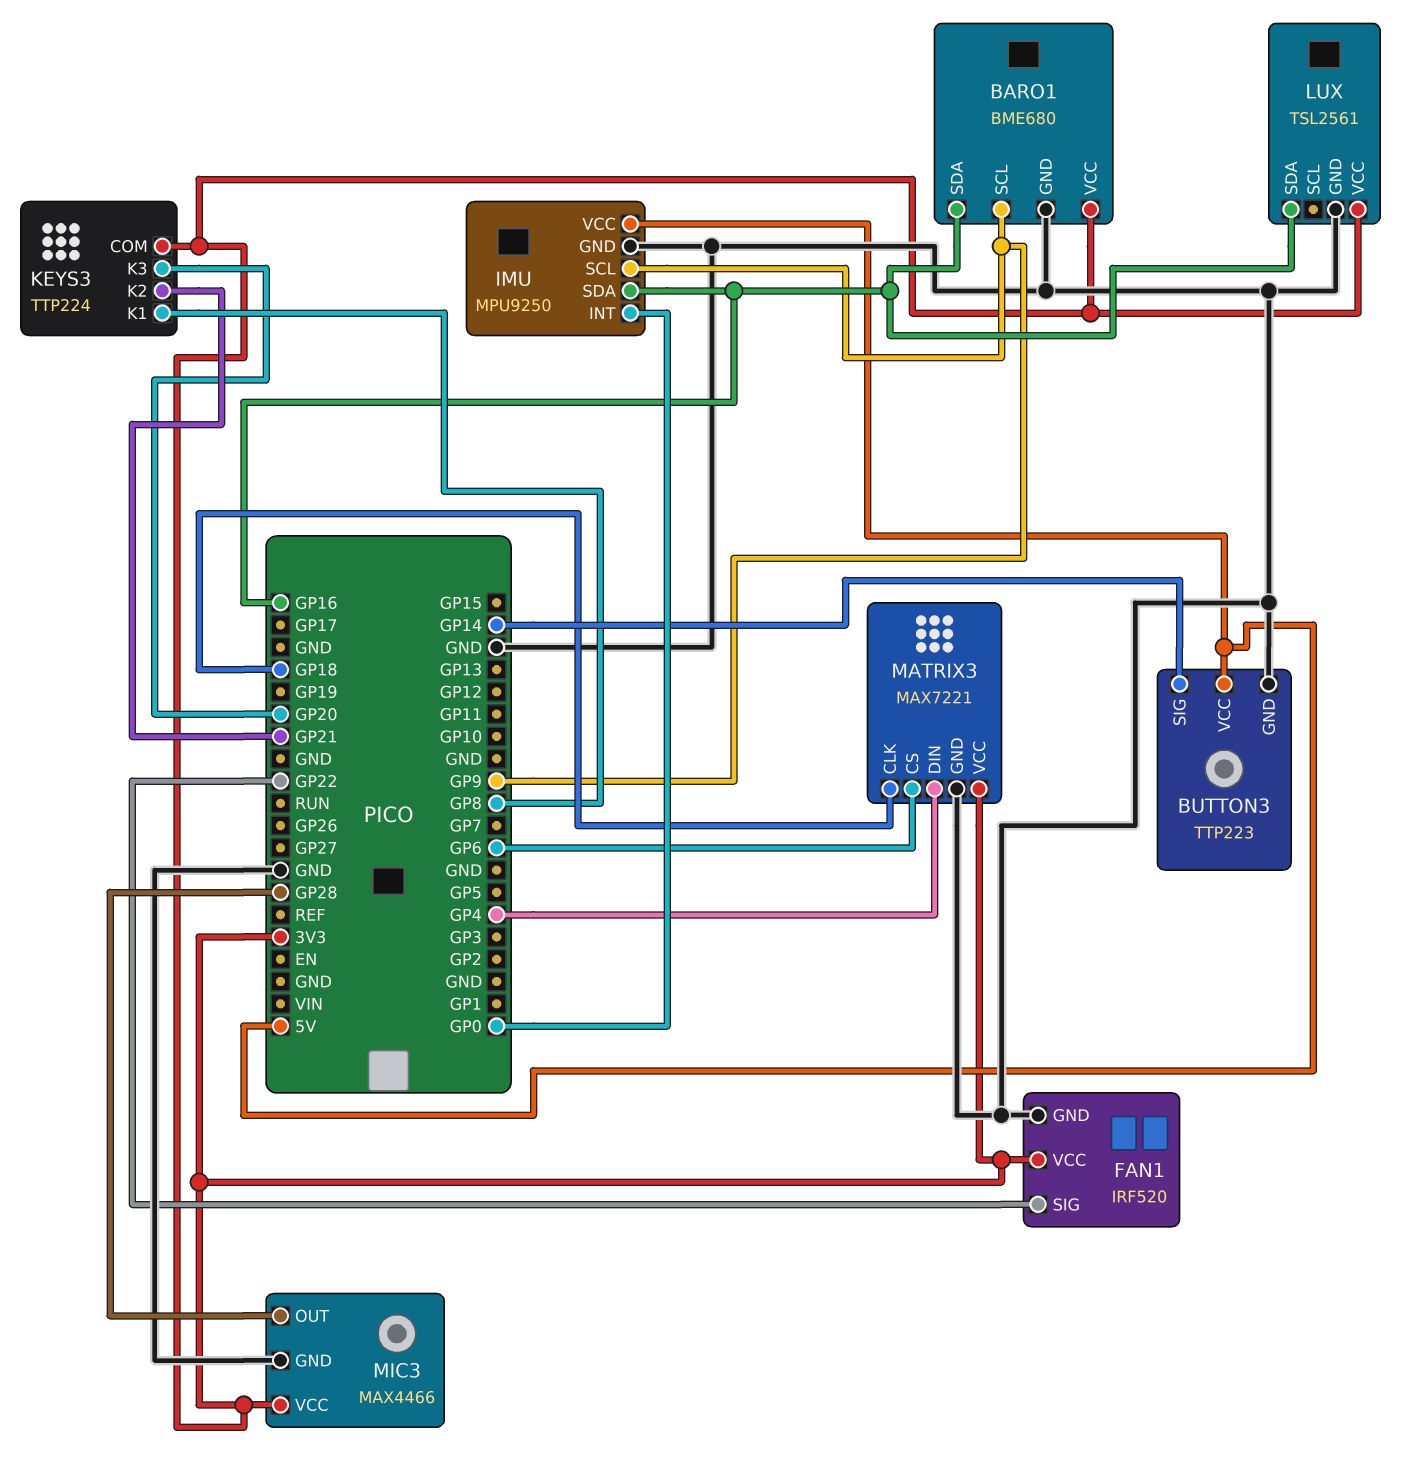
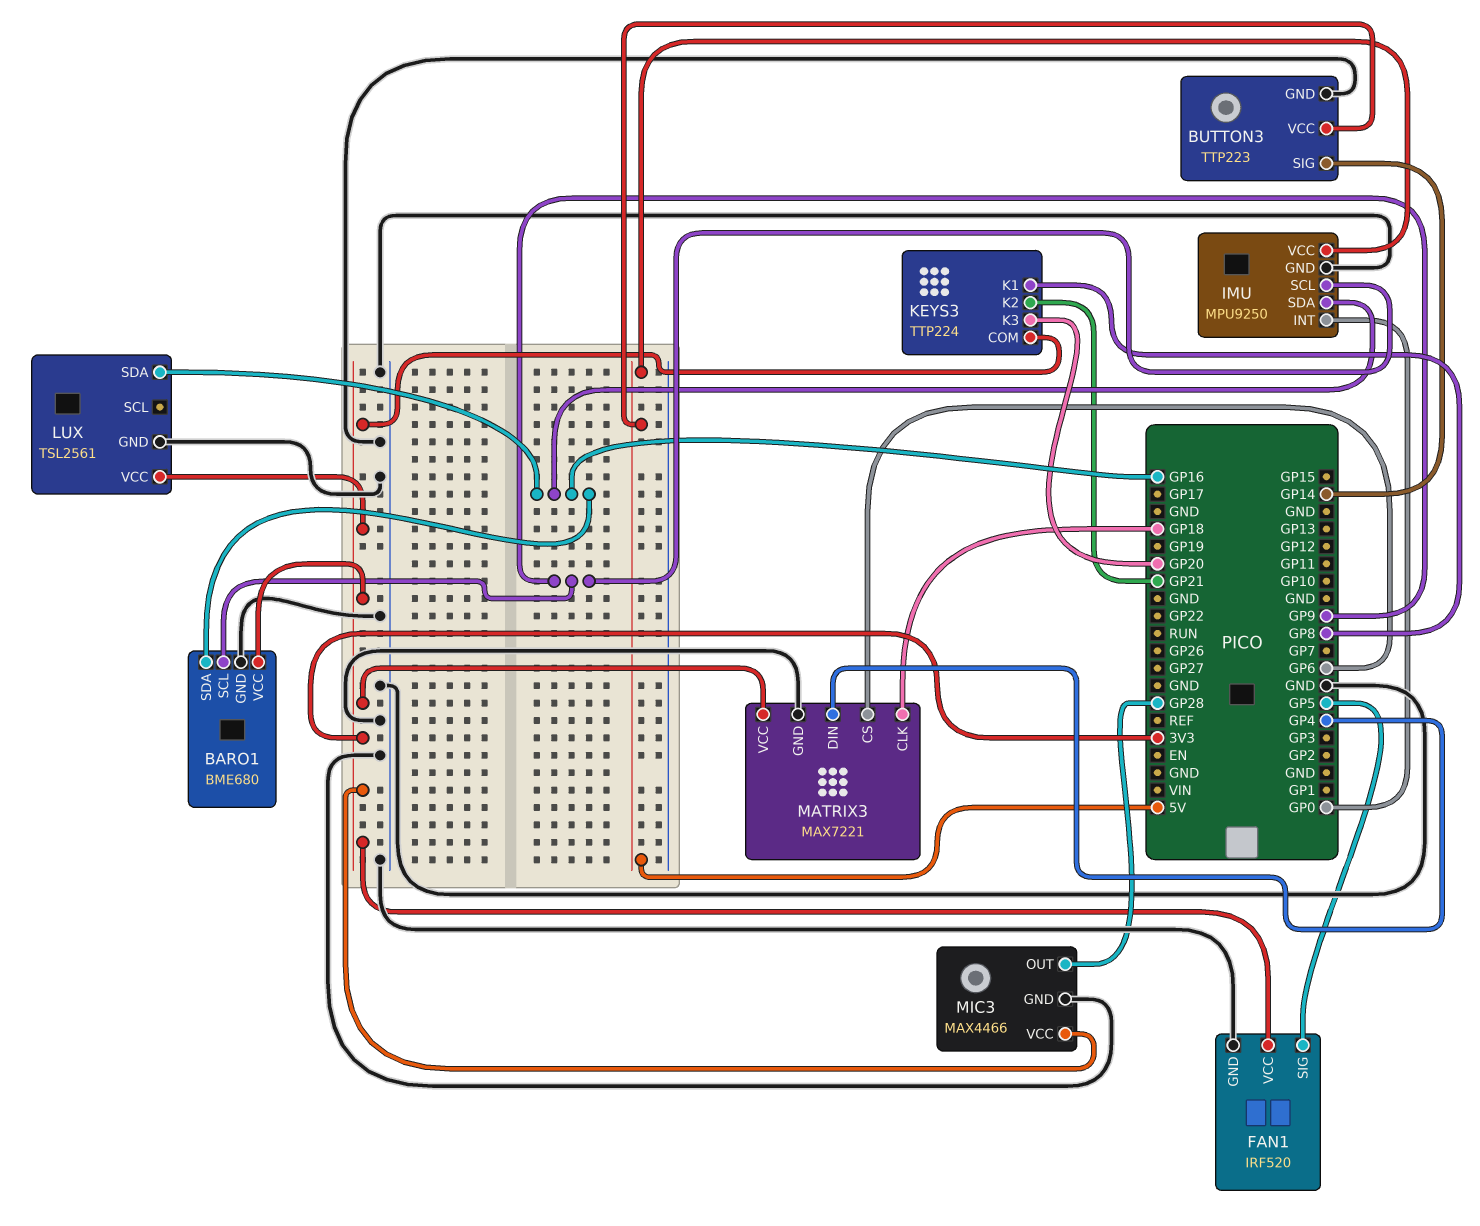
FAN1 pin SIG: GP22 -> GP5

